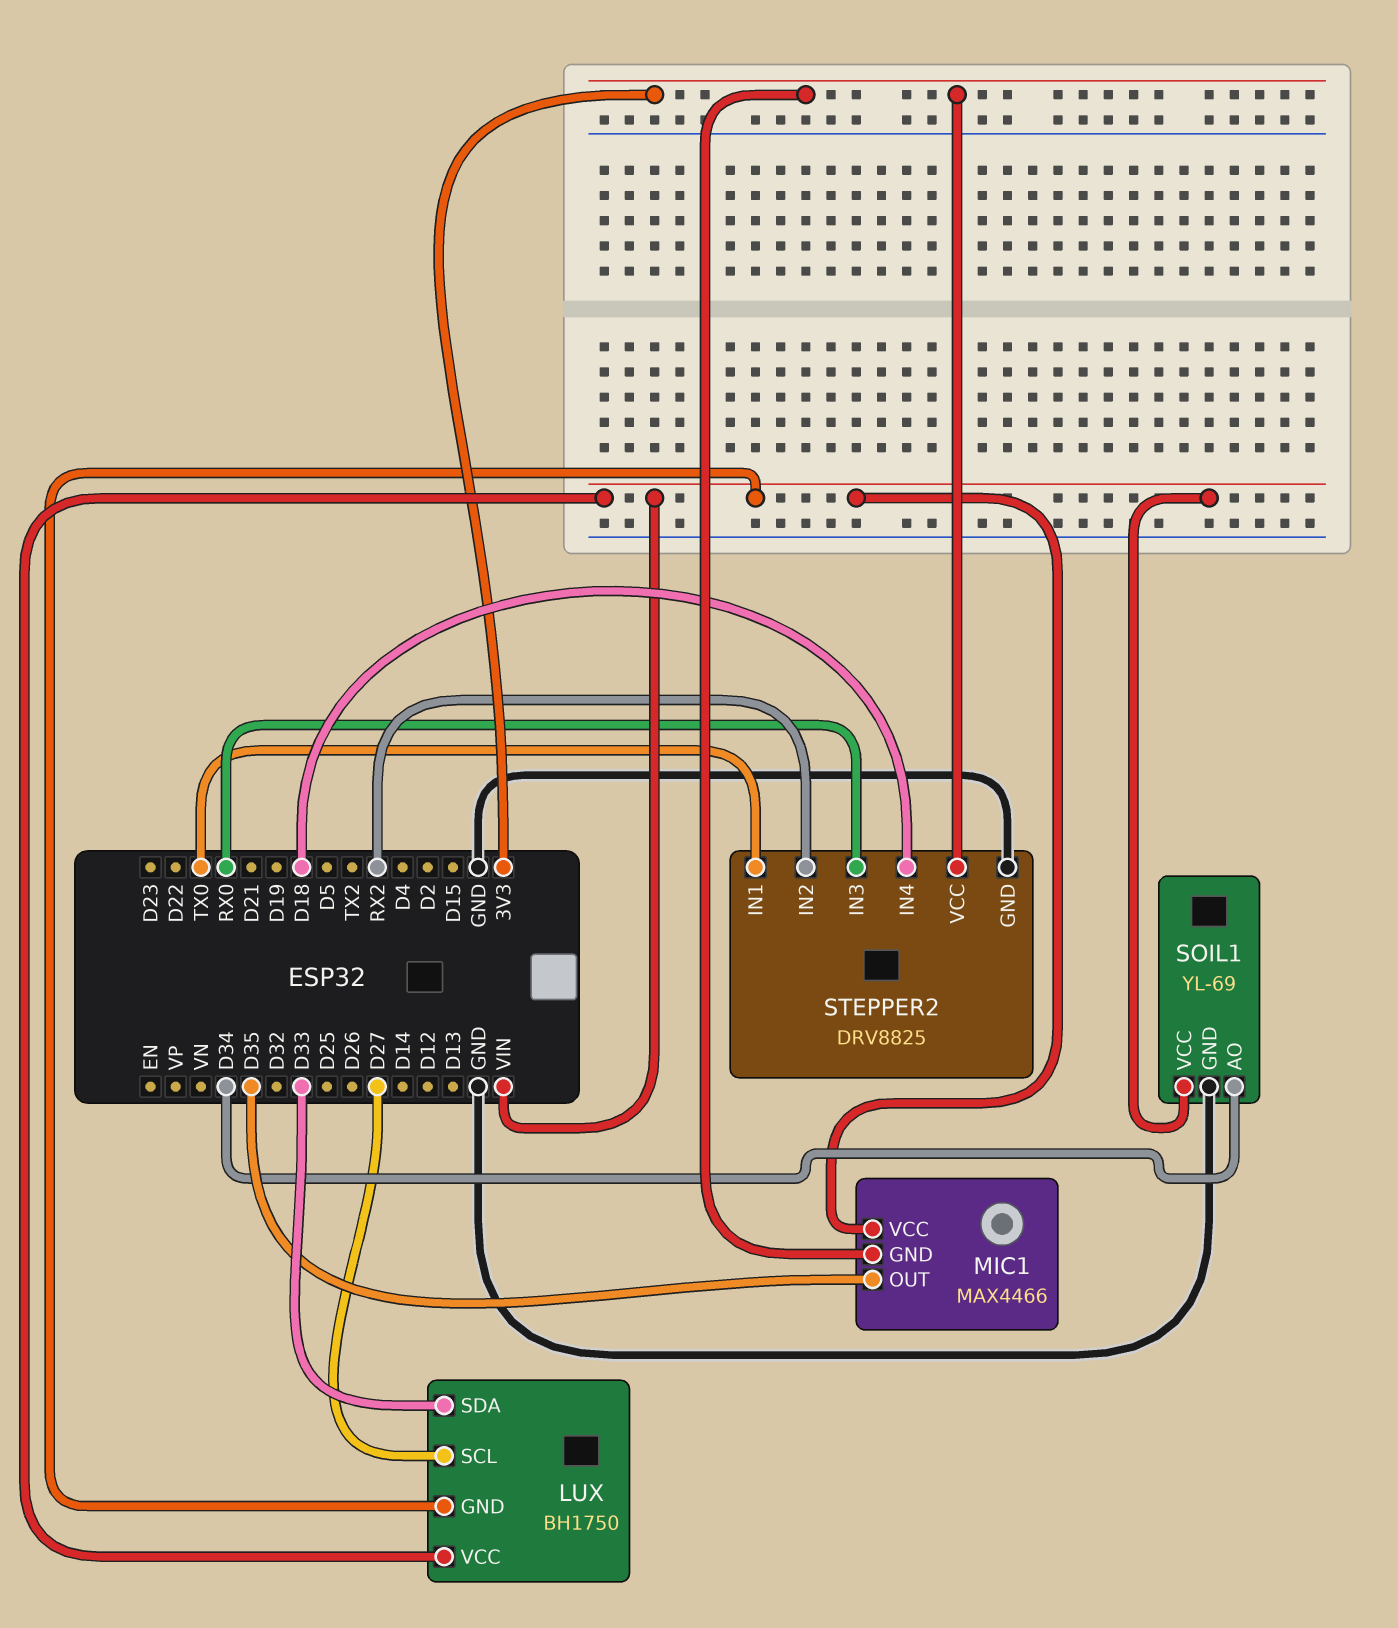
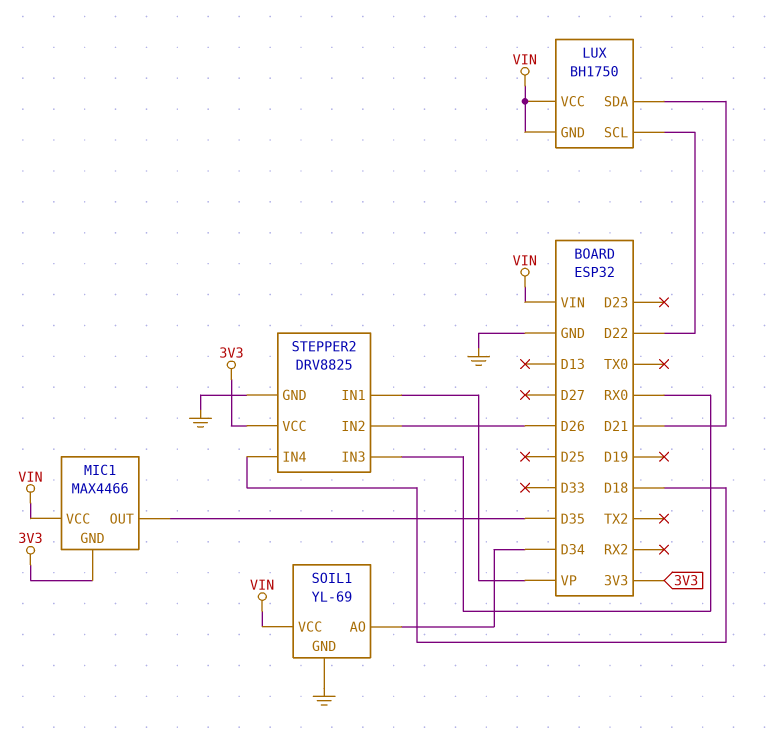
LUX pin SCL: D27 -> D22
LUX pin SDA: D33 -> D21
STEPPER2 pin IN1: TX0 -> VP
STEPPER2 pin IN2: RX2 -> D26

